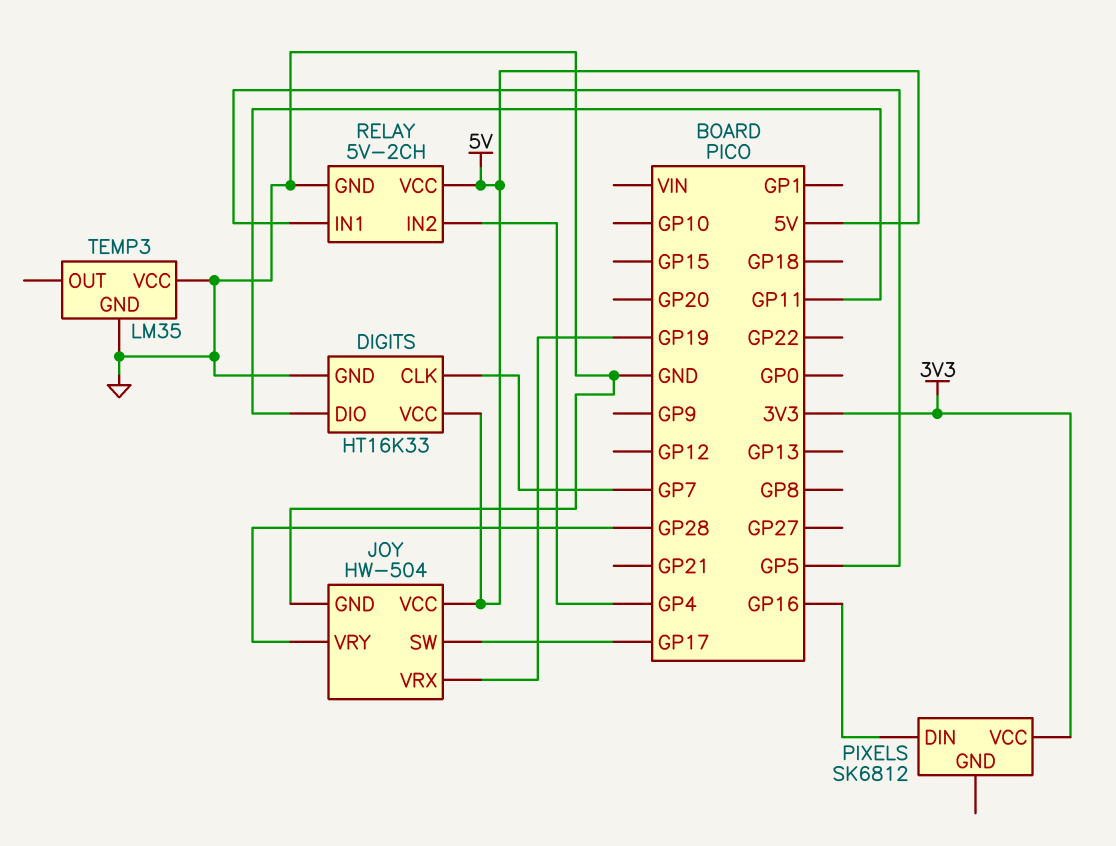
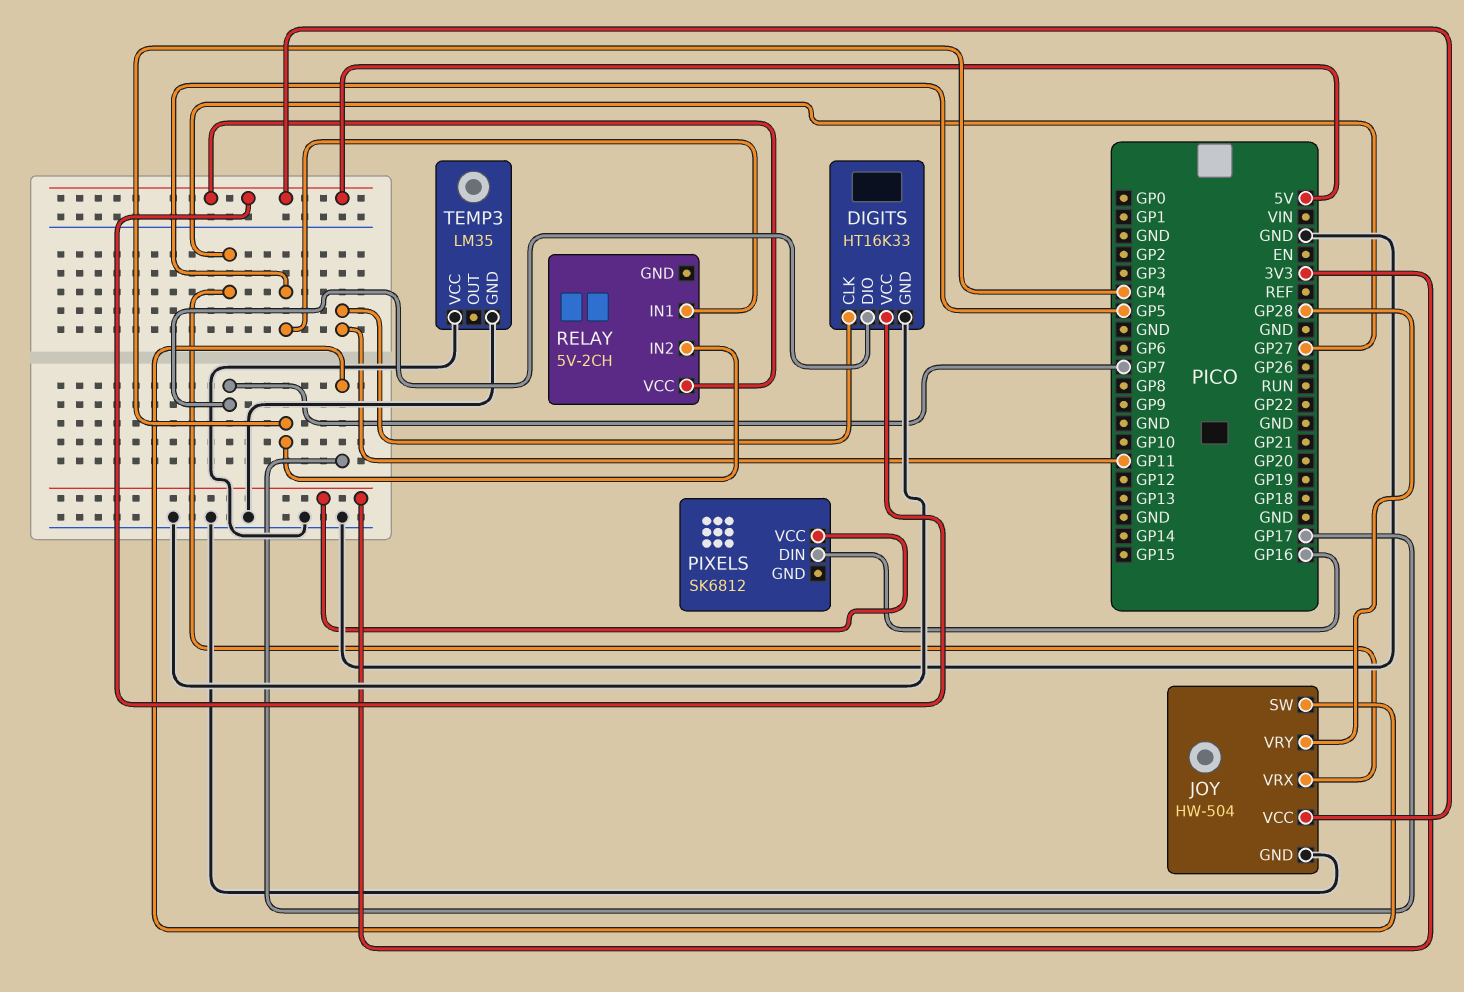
DIGITS pin CLK: GP7 -> GP11
DIGITS pin DIO: GP11 -> GP7
JOY pin VRX: GP19 -> GP27
RELAY pin GND: GND -> none

